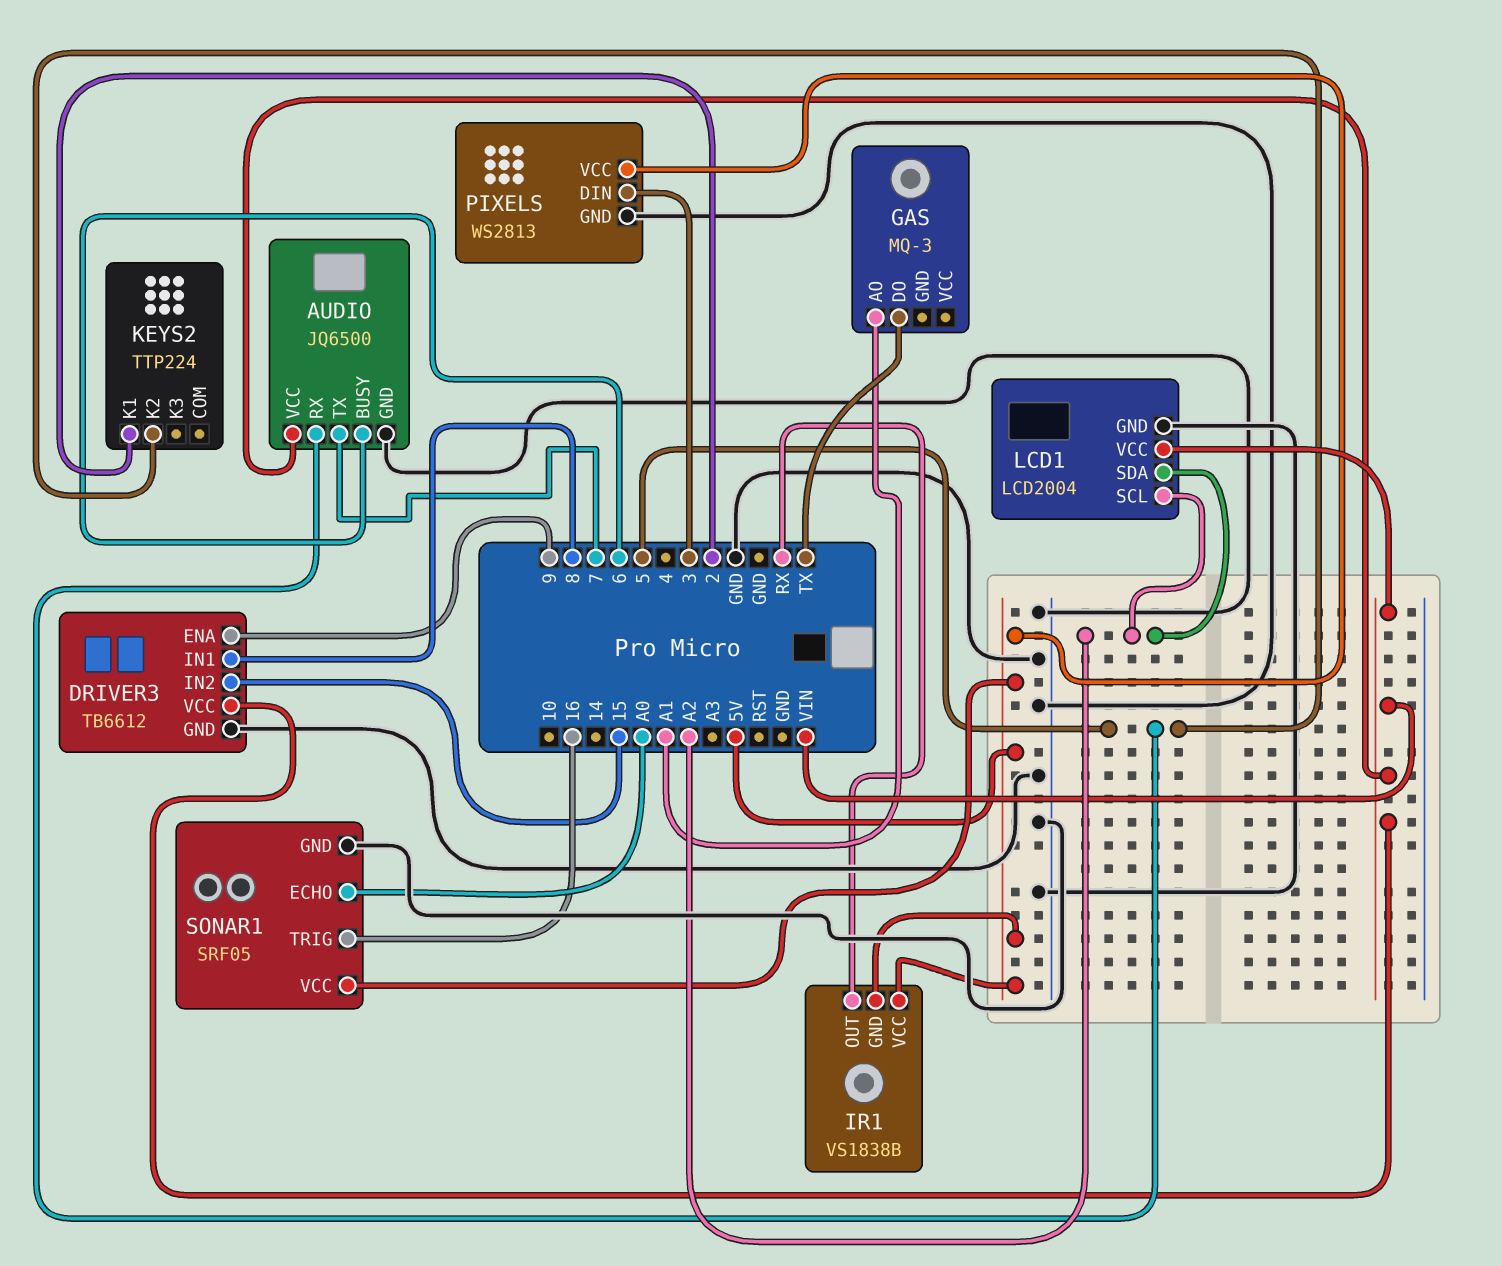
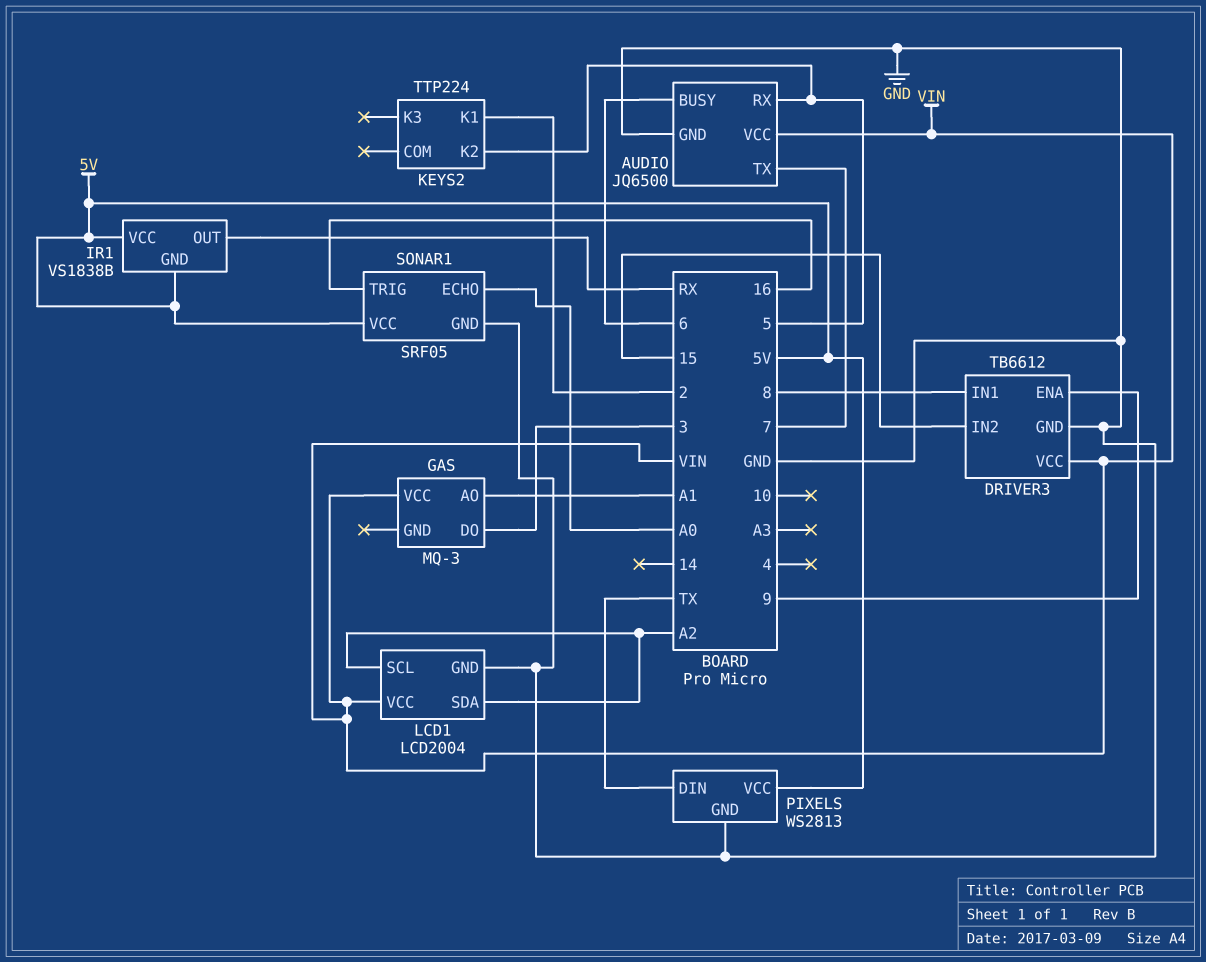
GAS pin DO: TX -> 3
GAS pin VCC: none -> VIN
PIXELS pin DIN: 3 -> TX

